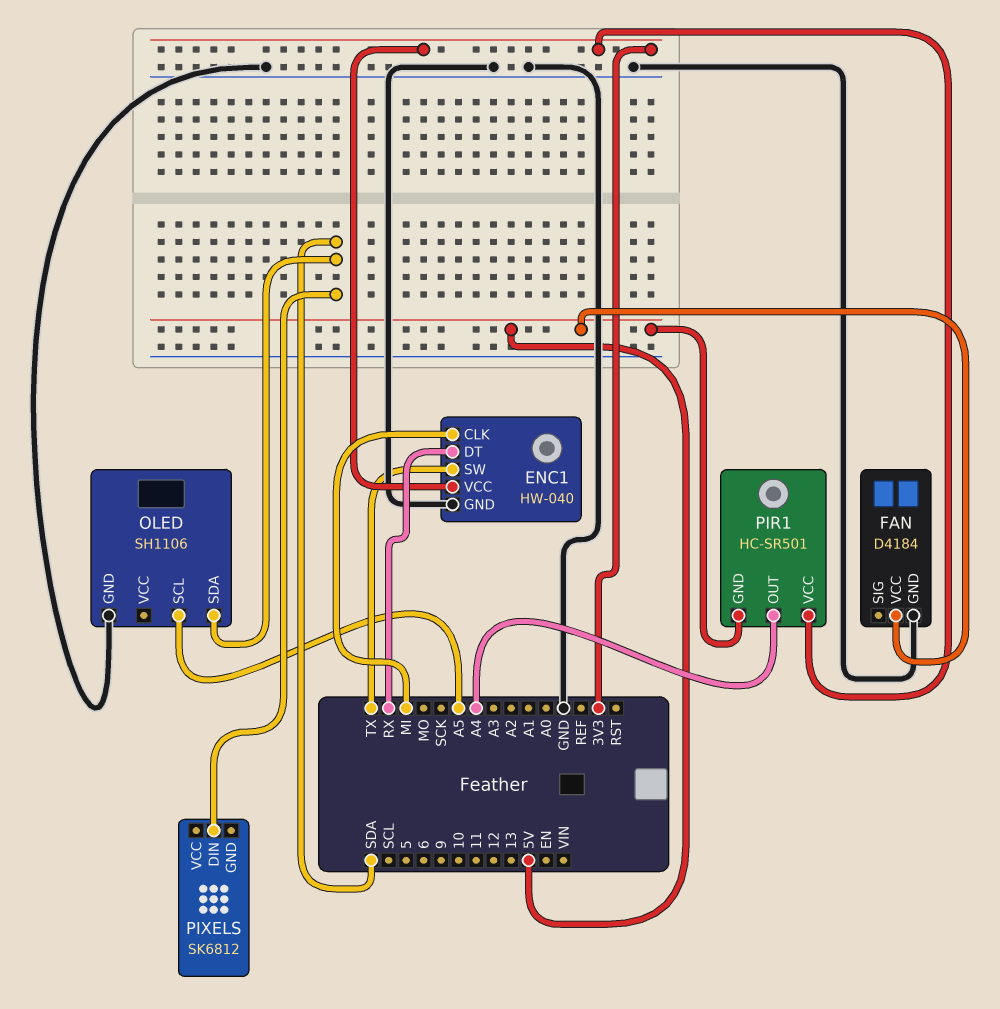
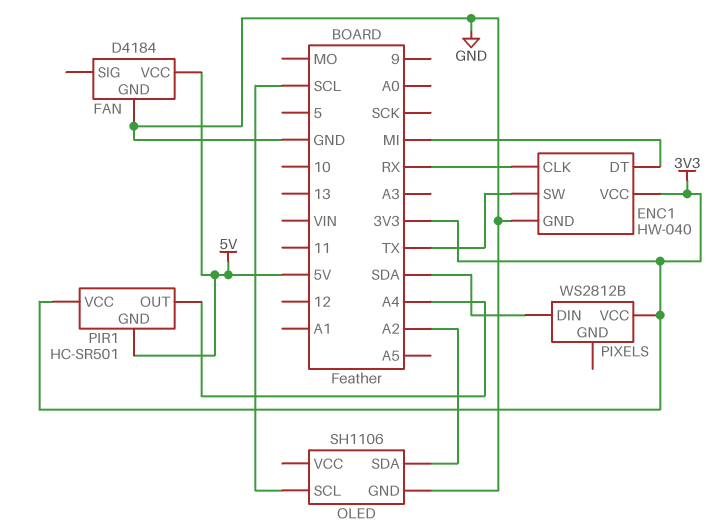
ENC1 pin CLK: MI -> RX
ENC1 pin DT: RX -> MI
OLED pin SCL: A5 -> SCL
OLED pin SDA: SDA -> A2
PIXELS: SK6812 -> WS2812B
PIXELS pin VCC: none -> 3V3

